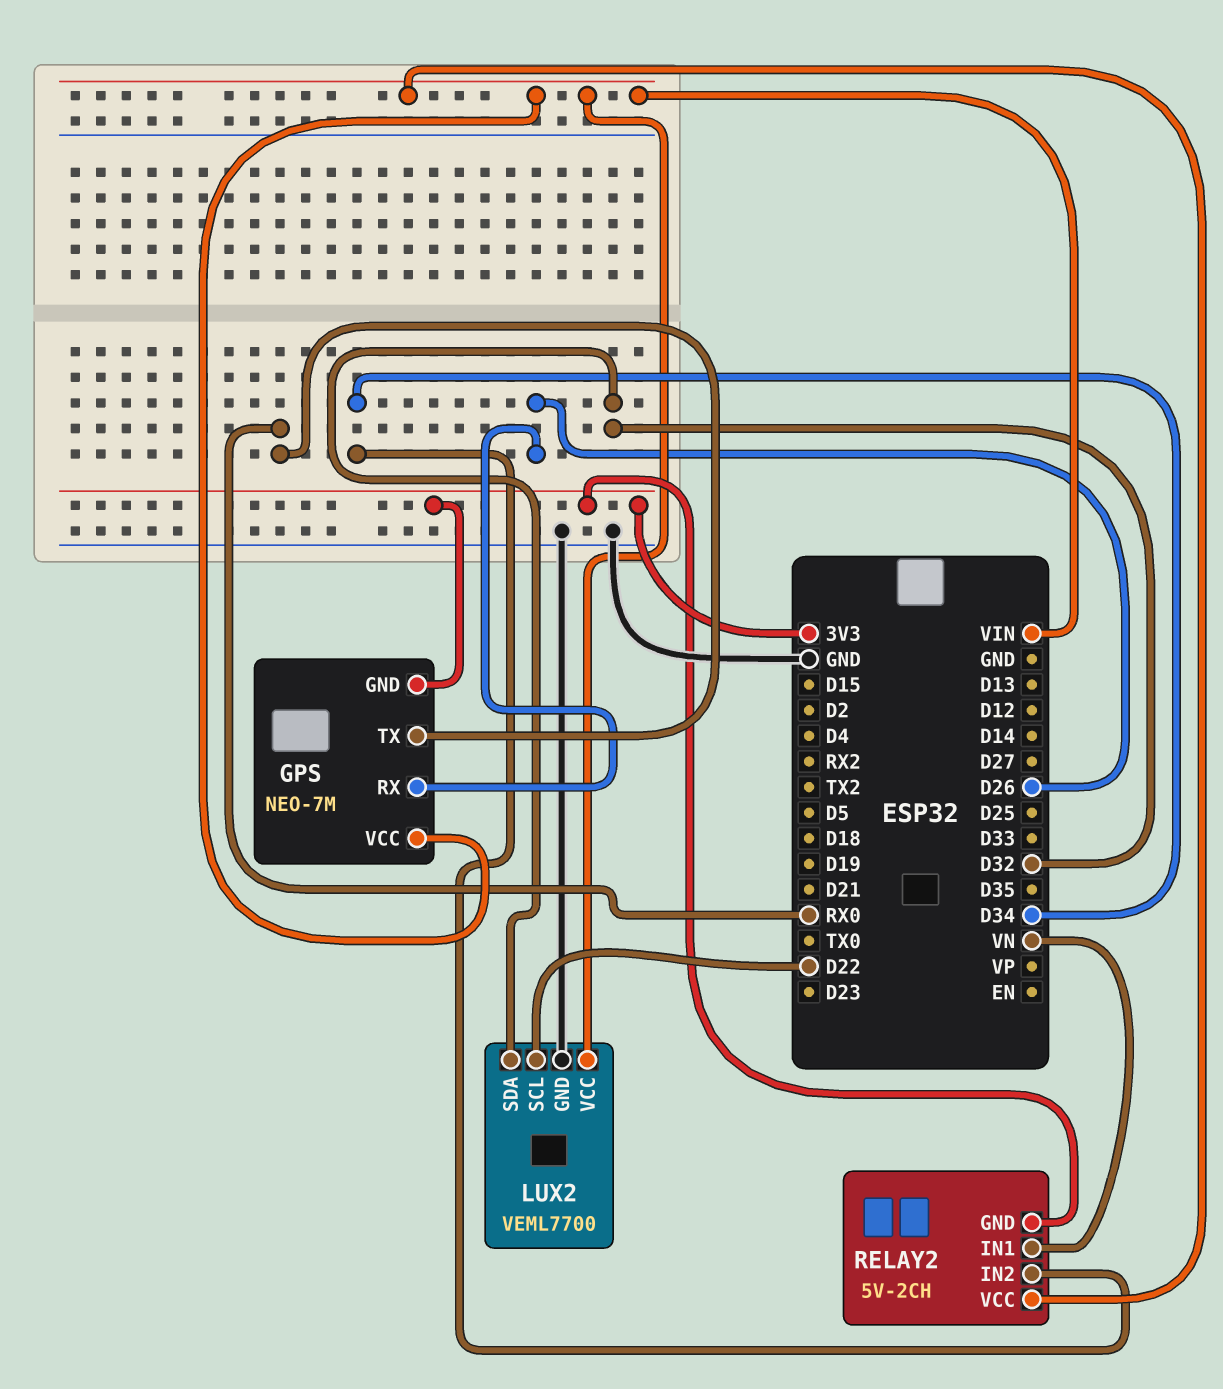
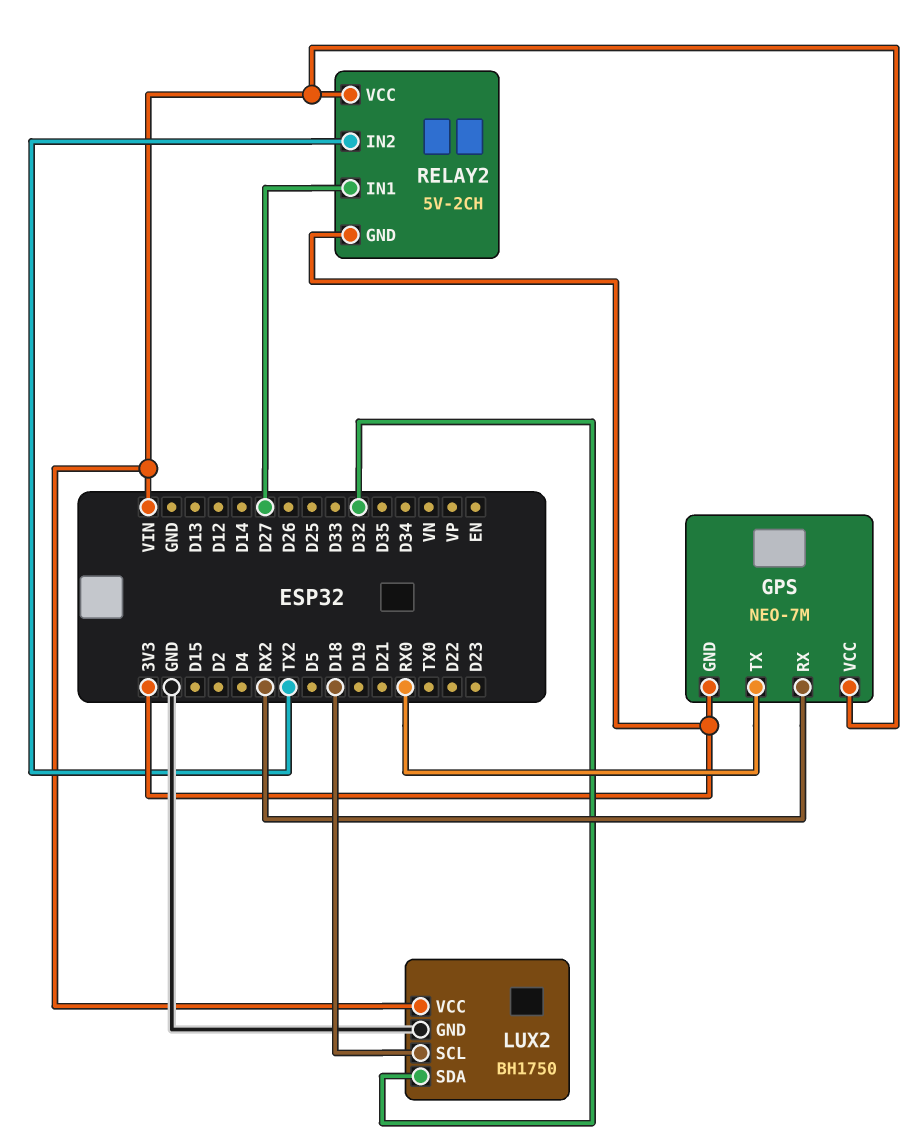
GPS pin RX: D26 -> RX2
LUX2: VEML7700 -> BH1750
LUX2 pin SCL: D22 -> D18
RELAY2 pin IN1: VN -> D27
RELAY2 pin IN2: D34 -> TX2

